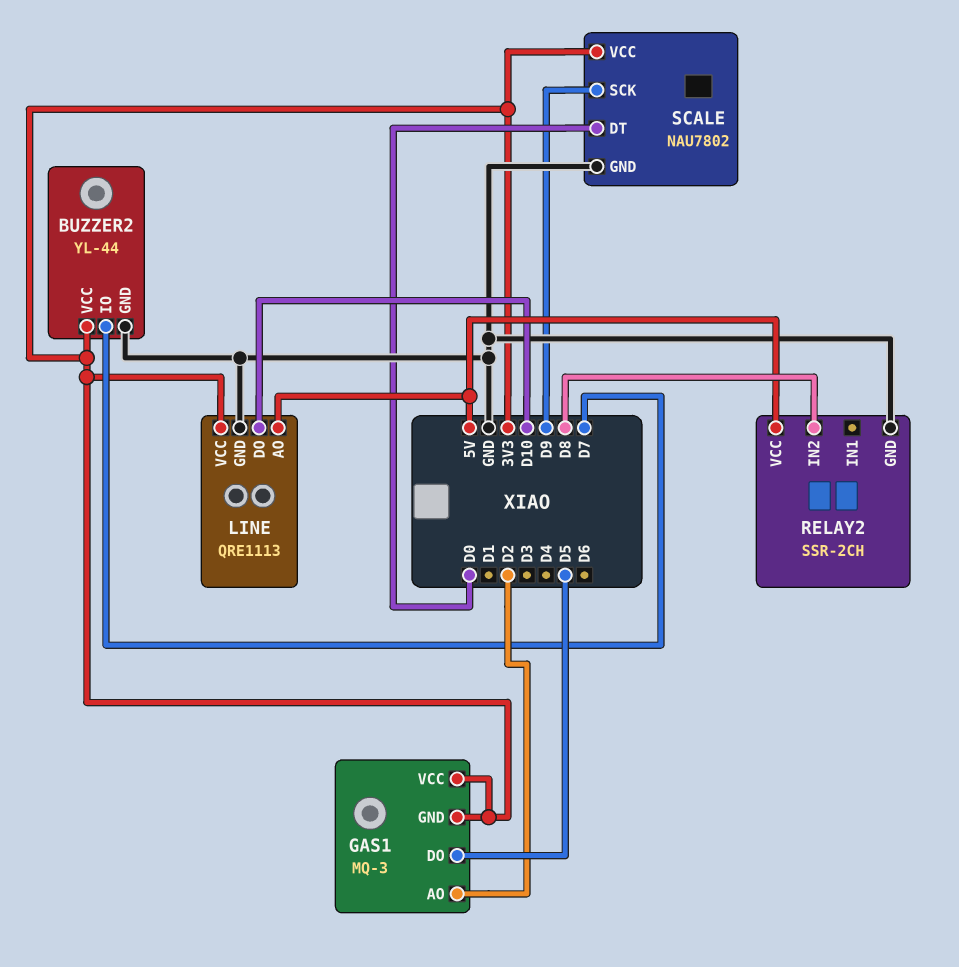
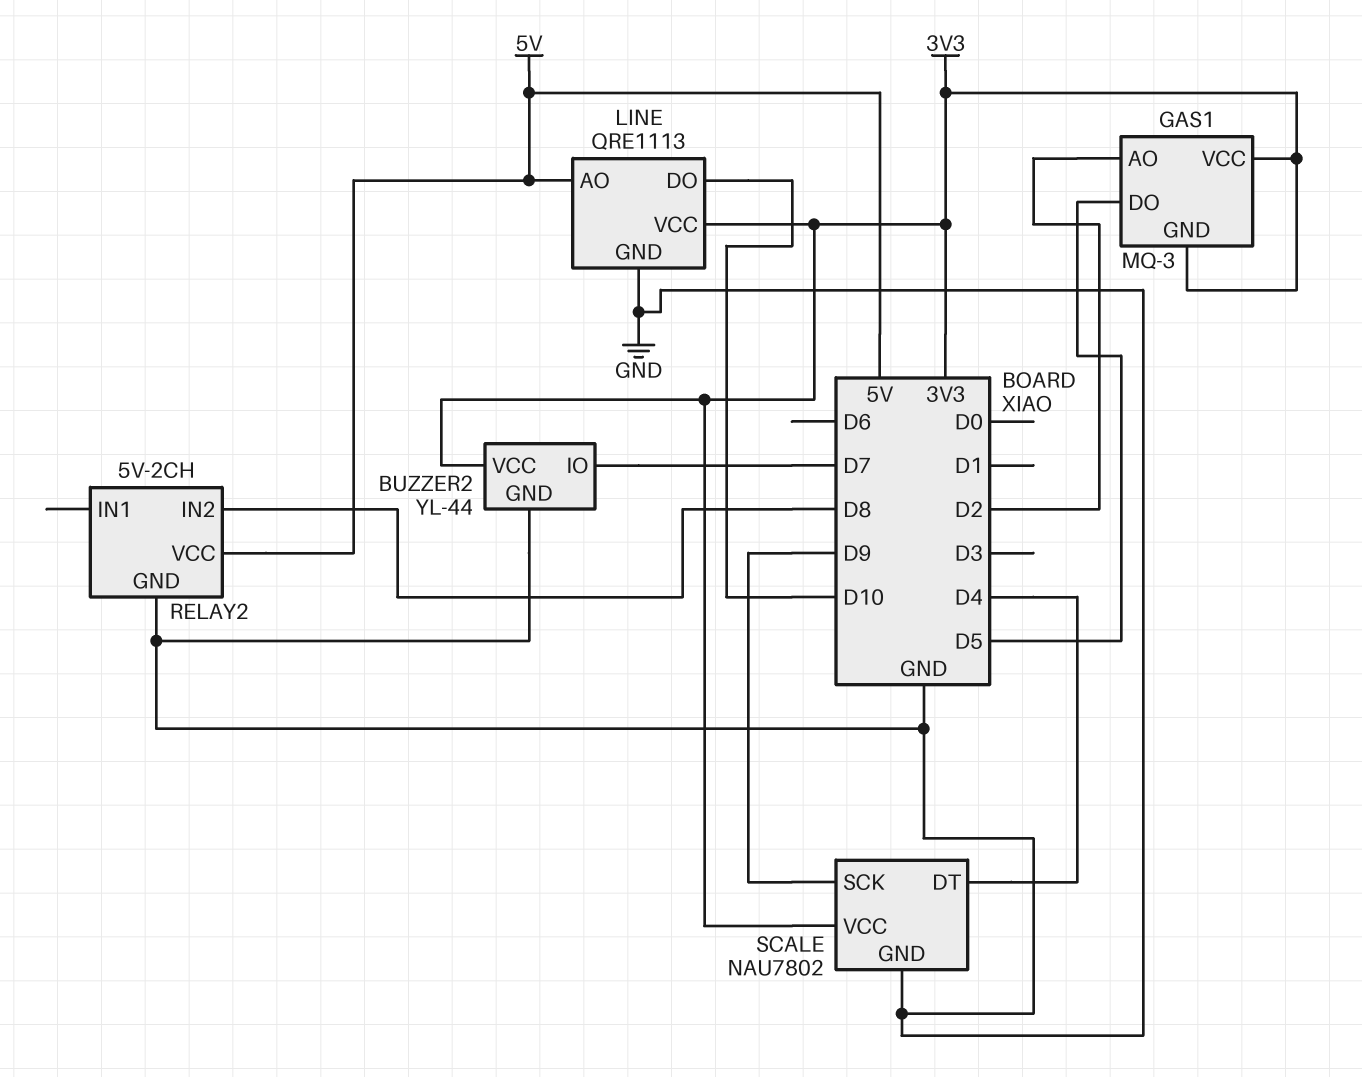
RELAY2: SSR-2CH -> 5V-2CH
SCALE pin DT: D0 -> D4

